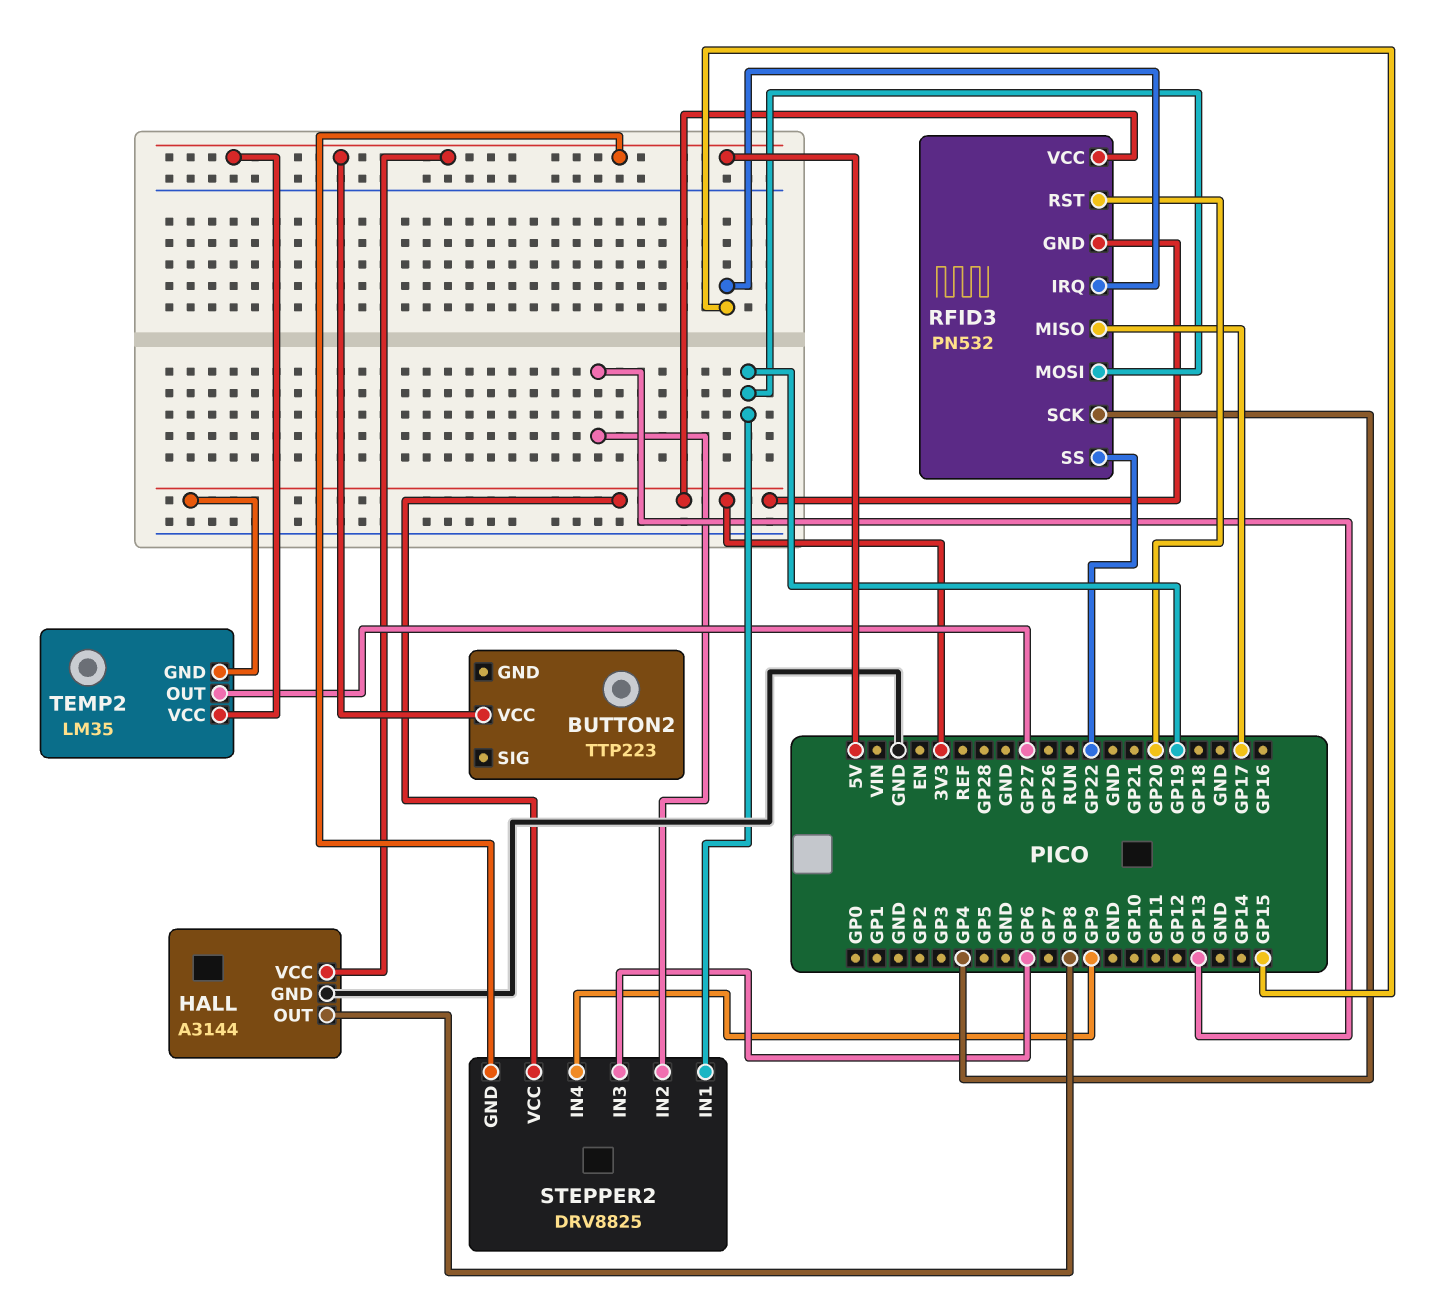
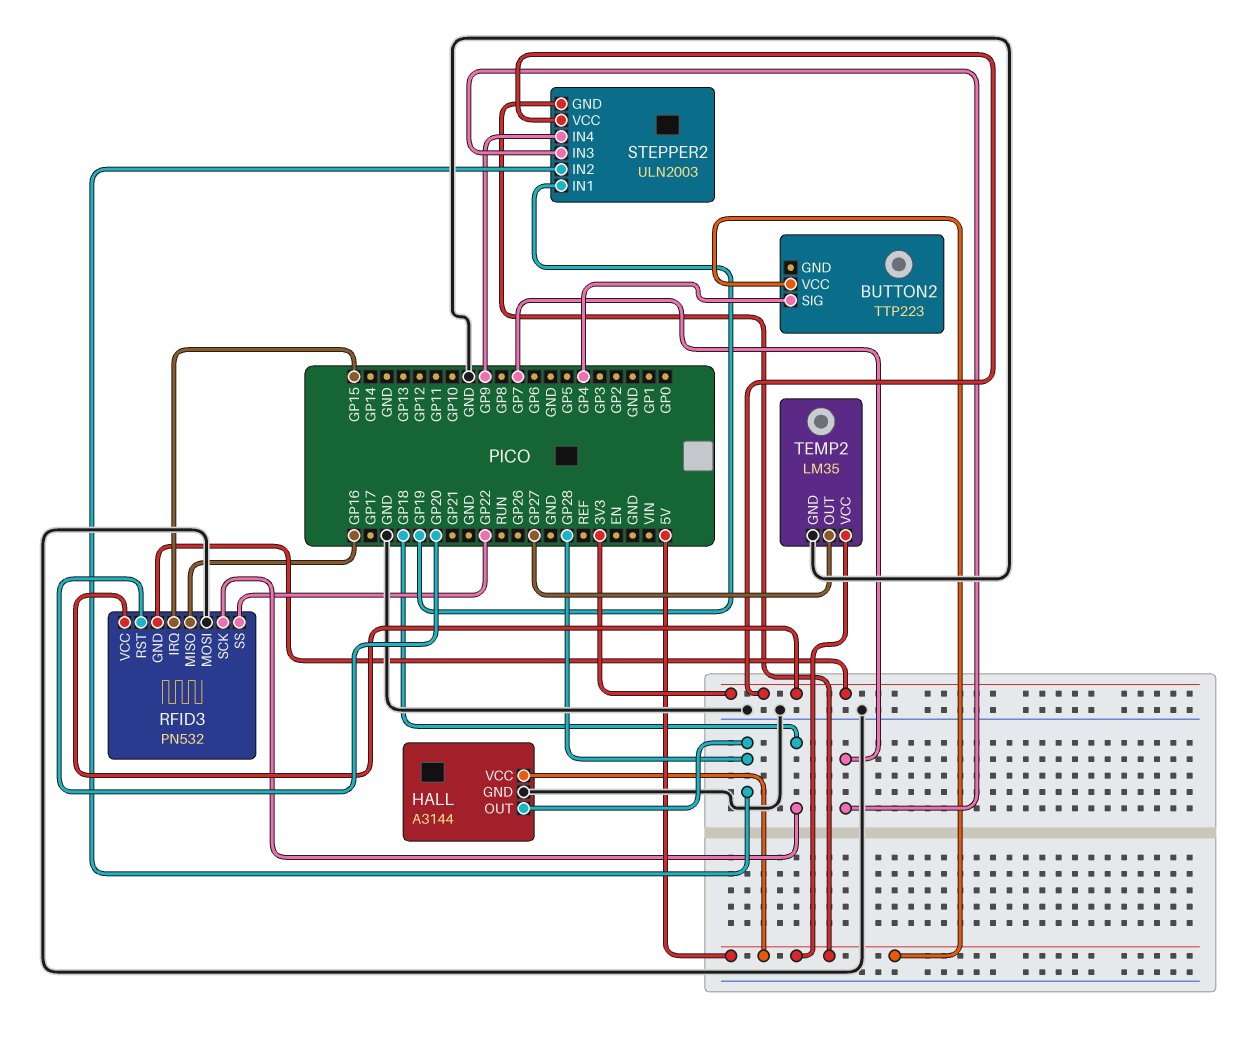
BUTTON2 pin SIG: none -> GP4
HALL pin OUT: GP8 -> GP28
RFID3 pin MISO: GP17 -> GP16
RFID3 pin MOSI: GP19 -> GND
RFID3 pin SCK: GP4 -> GP18
STEPPER2: DRV8825 -> ULN2003
STEPPER2 pin IN2: GP13 -> GP28
STEPPER2 pin IN3: GP6 -> GP7
TEMP2 pin GND: 3V3 -> GND

